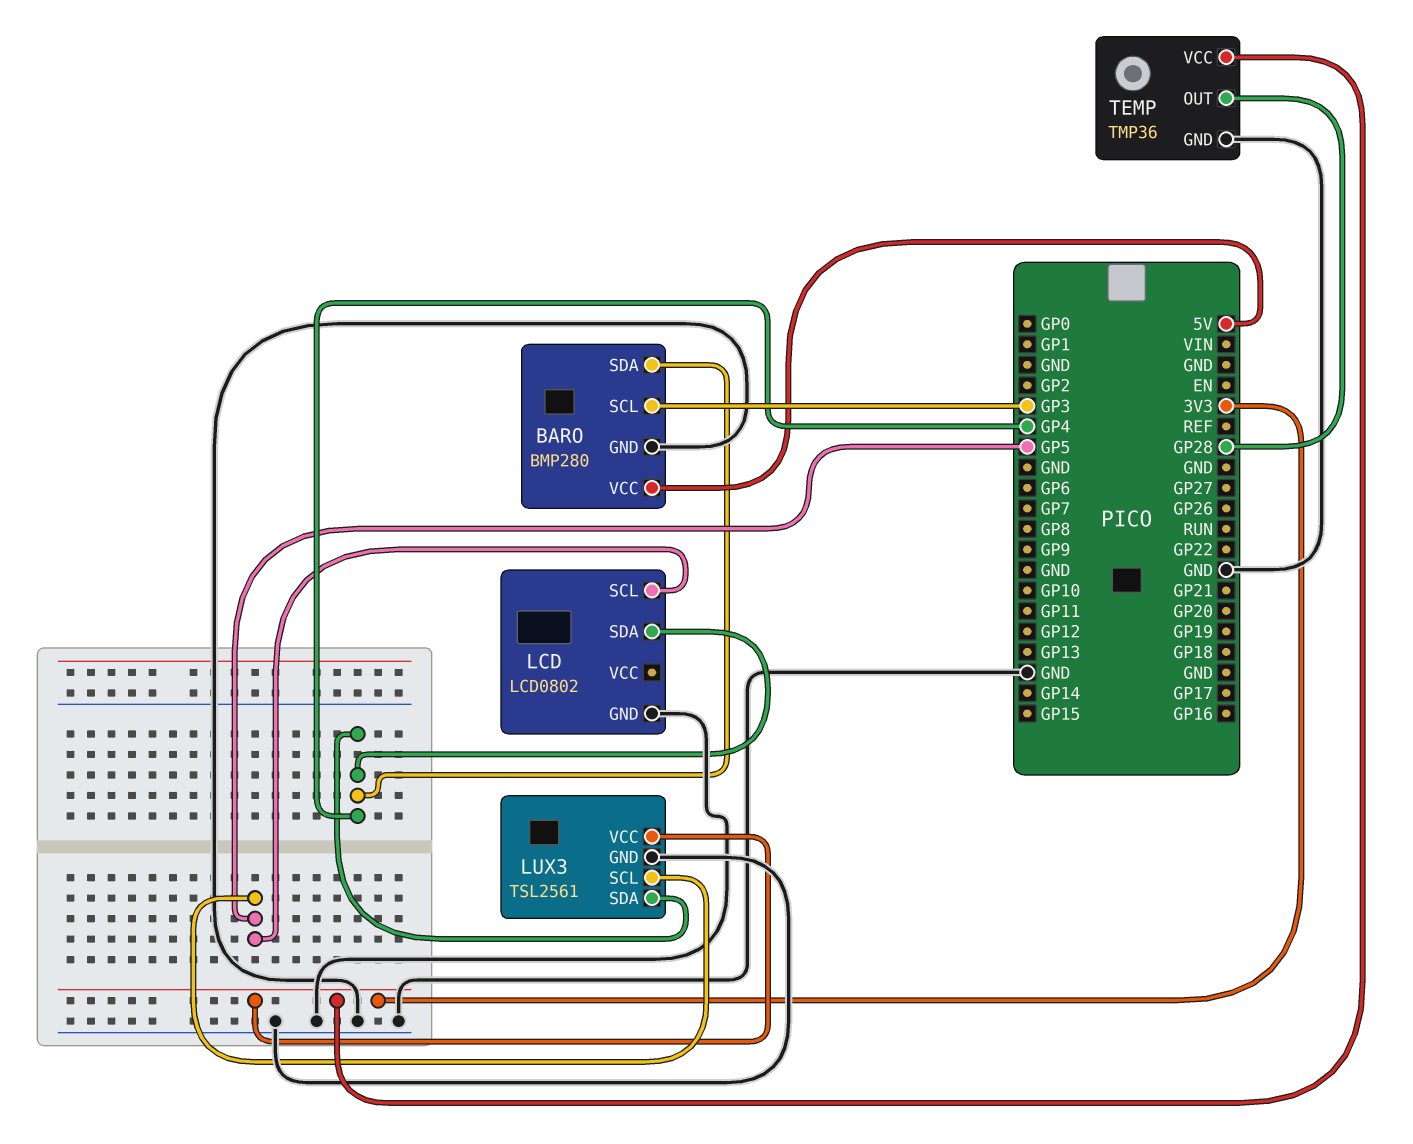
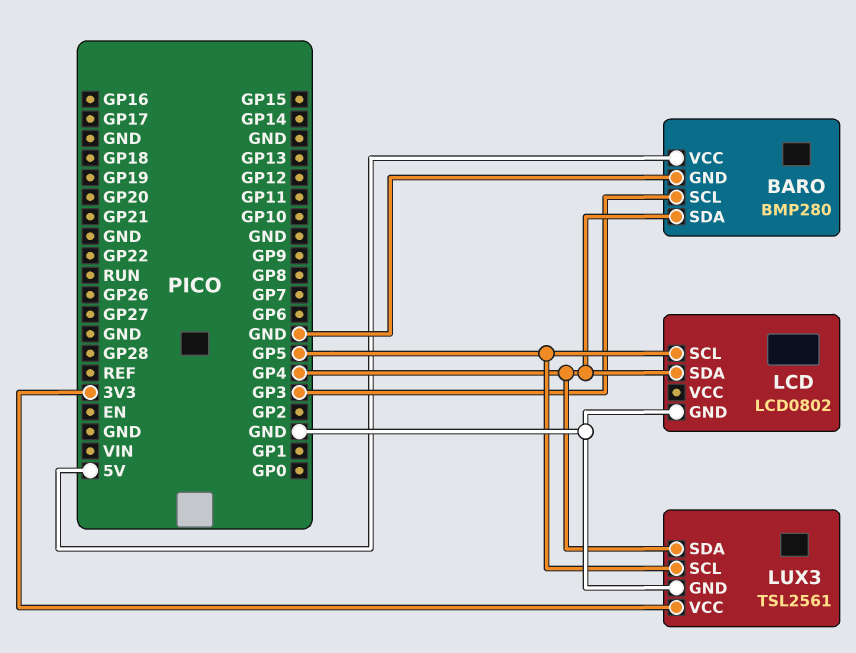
TEMP: TMP36 -> none
TEMP pin GND: GND -> none
TEMP pin OUT: GP28 -> none
TEMP pin VCC: 3V3 -> none

